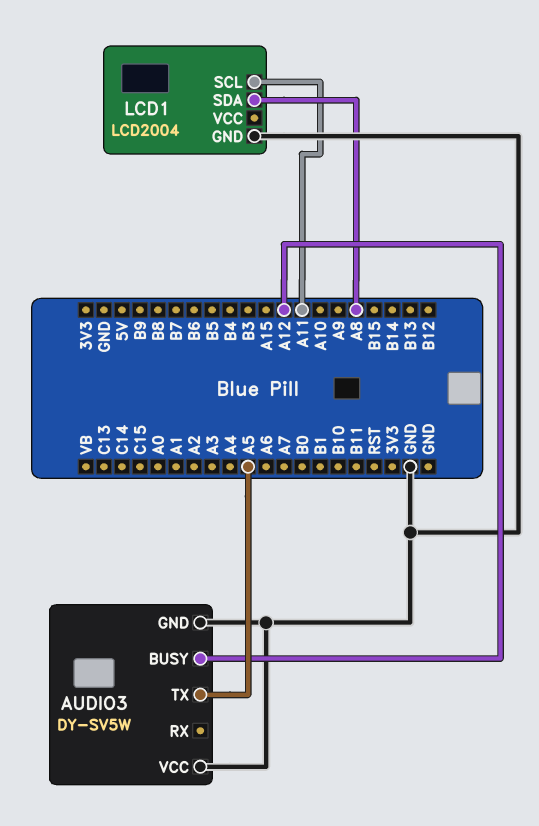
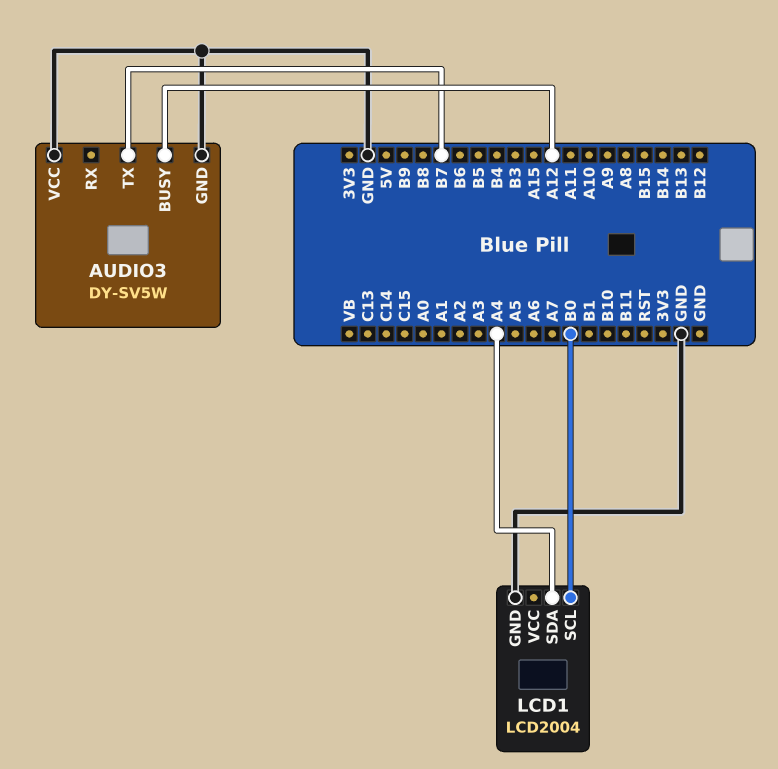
AUDIO3 pin TX: A5 -> B7
LCD1 pin SCL: A11 -> B0
LCD1 pin SDA: A8 -> A4

